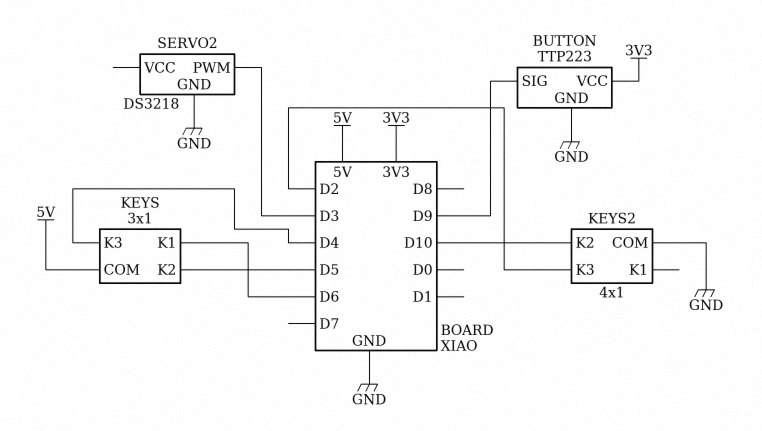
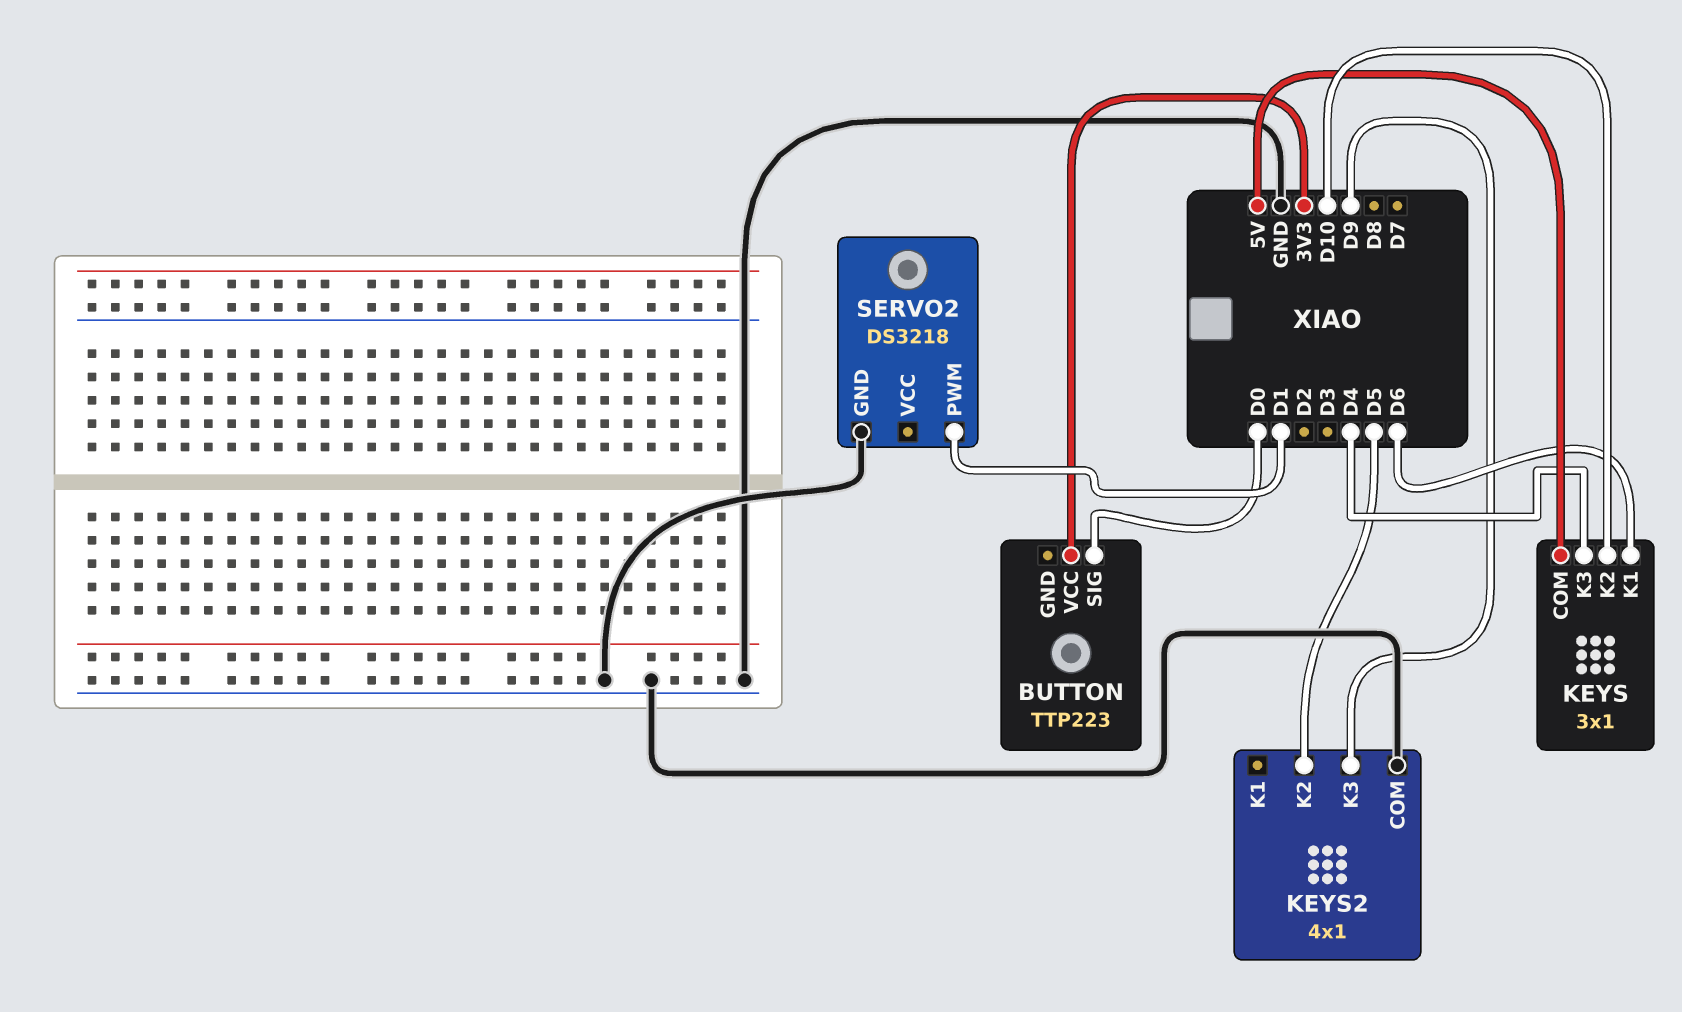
BUTTON pin GND: GND -> none
BUTTON pin SIG: D9 -> D0
KEYS pin K2: D5 -> D10
KEYS2 pin K2: D10 -> D5
KEYS2 pin K3: D2 -> D9
SERVO2 pin PWM: D3 -> D1

